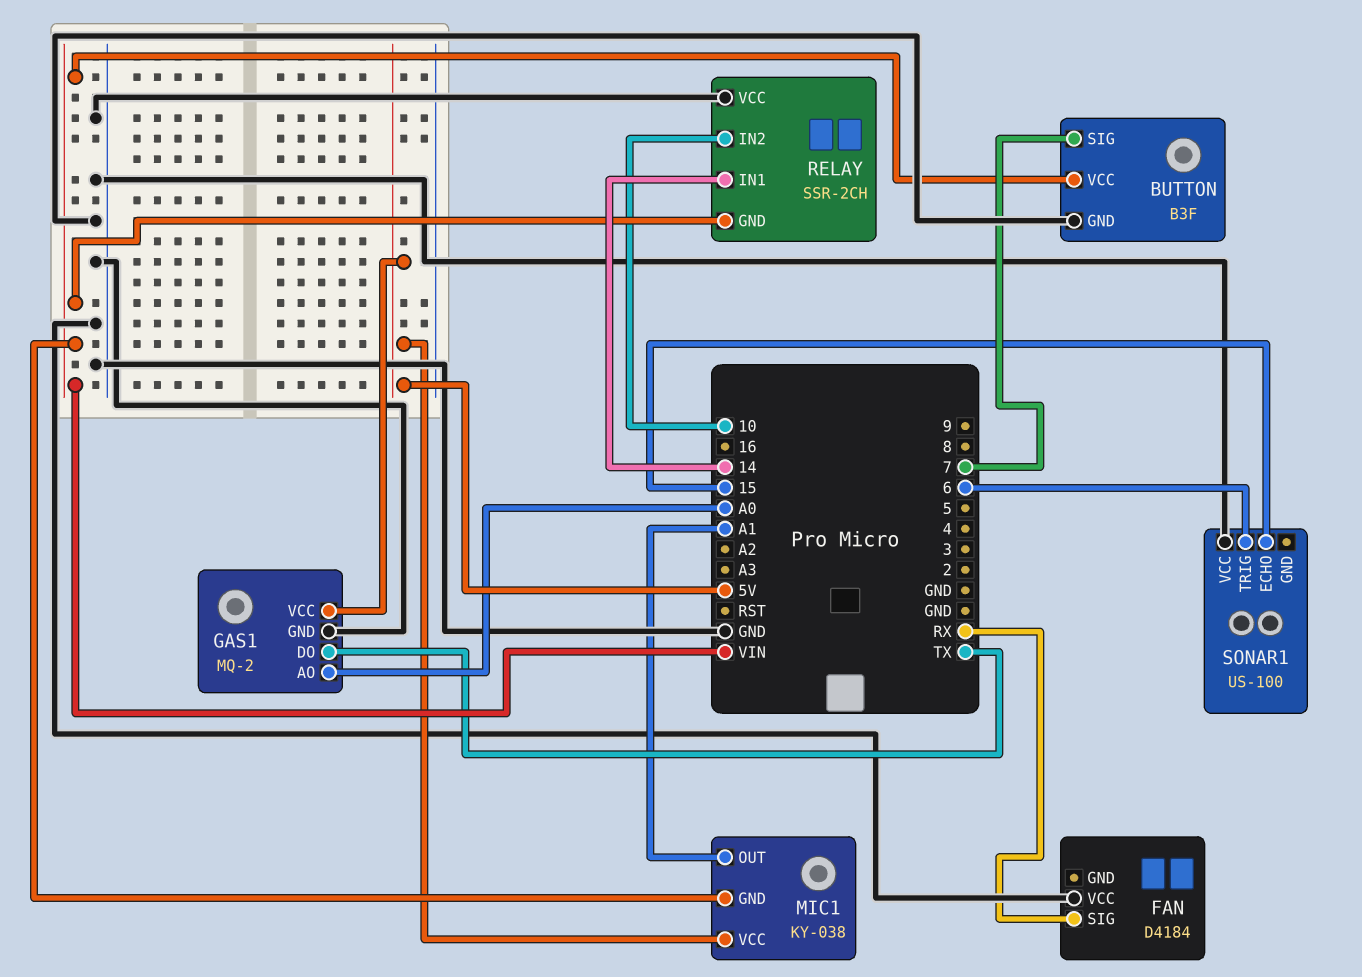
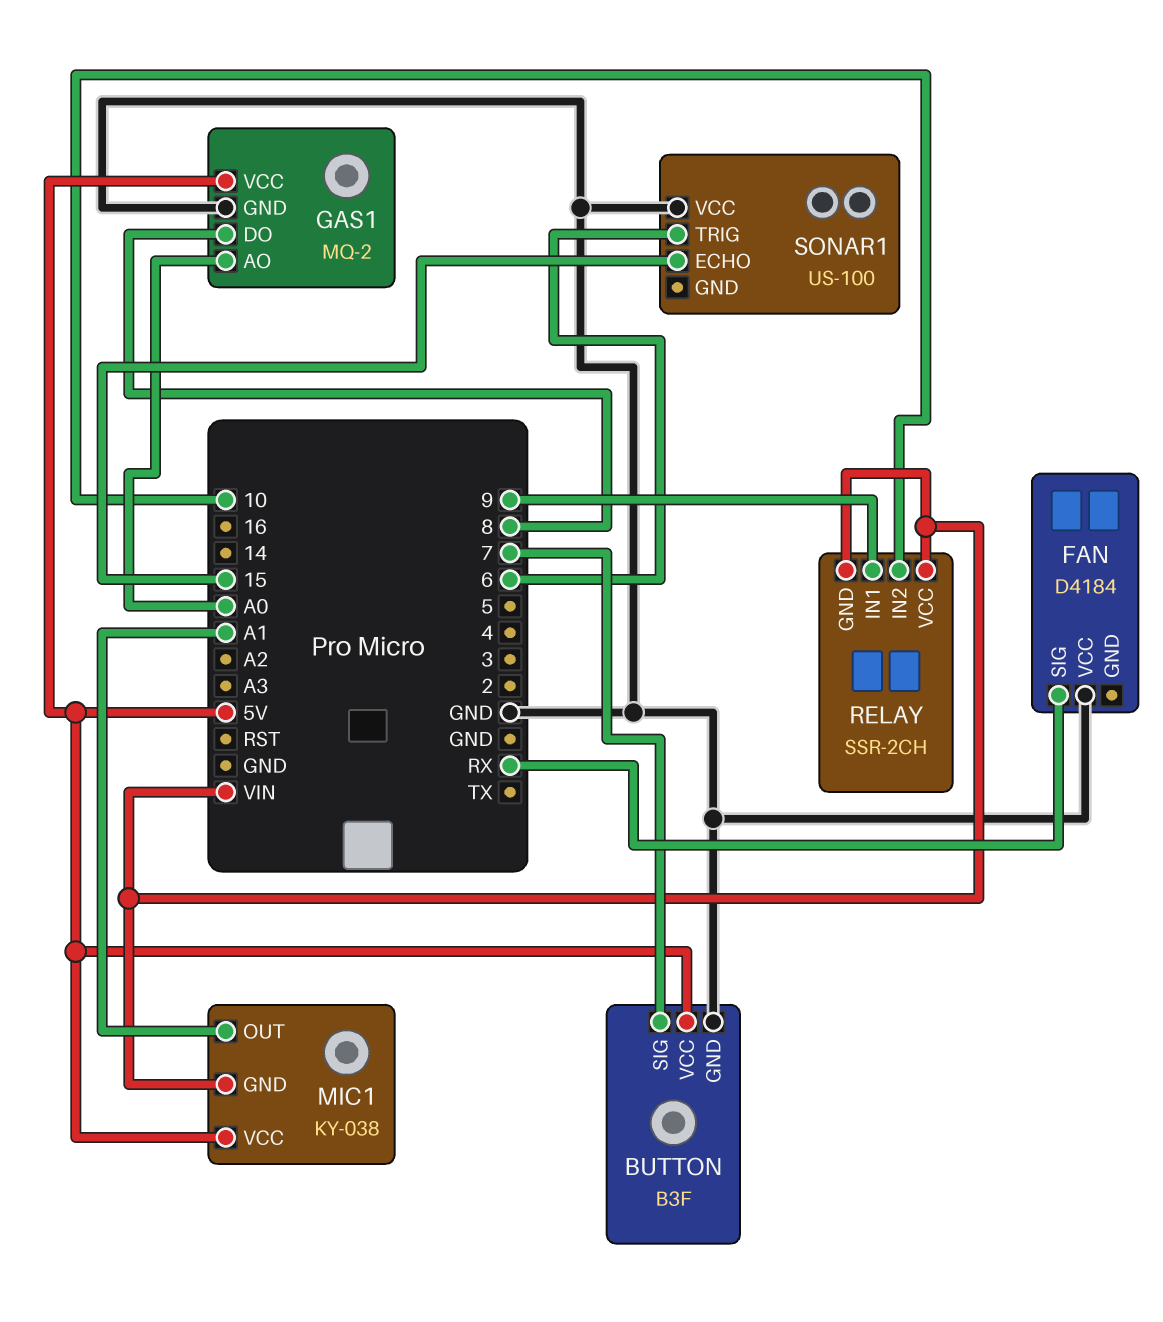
BUTTON pin VCC: VIN -> 5V
GAS1 pin DO: TX -> 8
RELAY pin IN1: 14 -> 9
RELAY pin VCC: GND -> VIN

